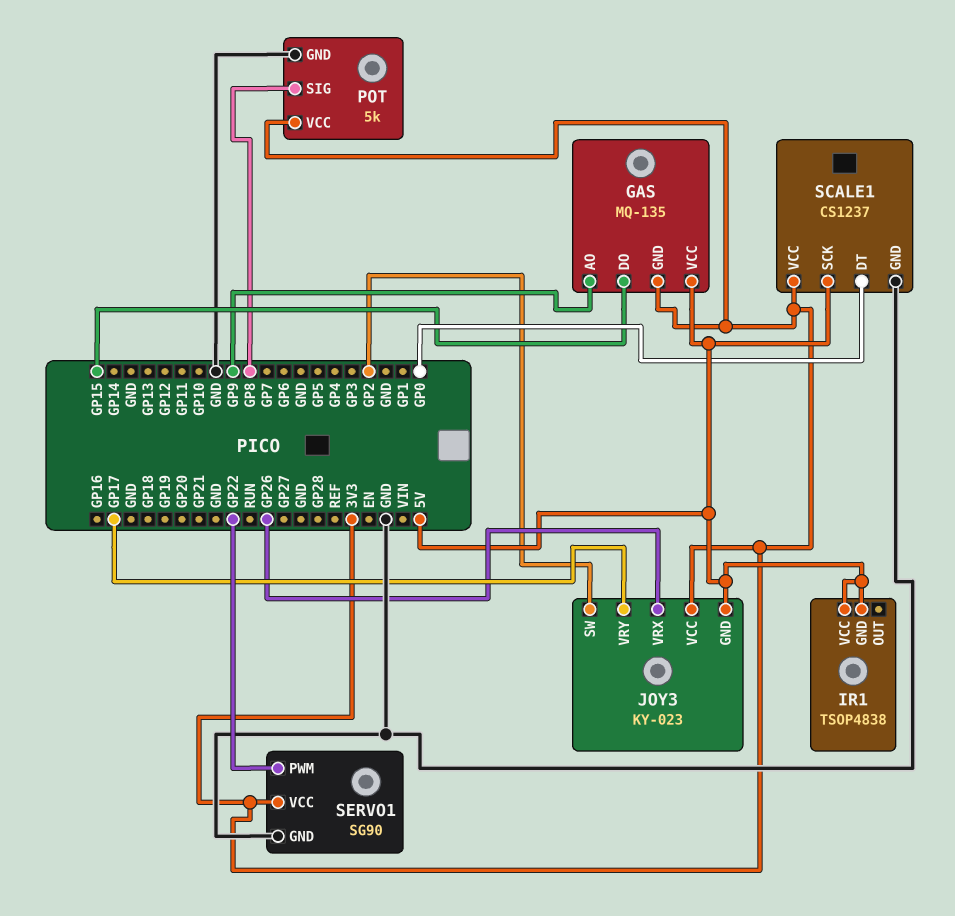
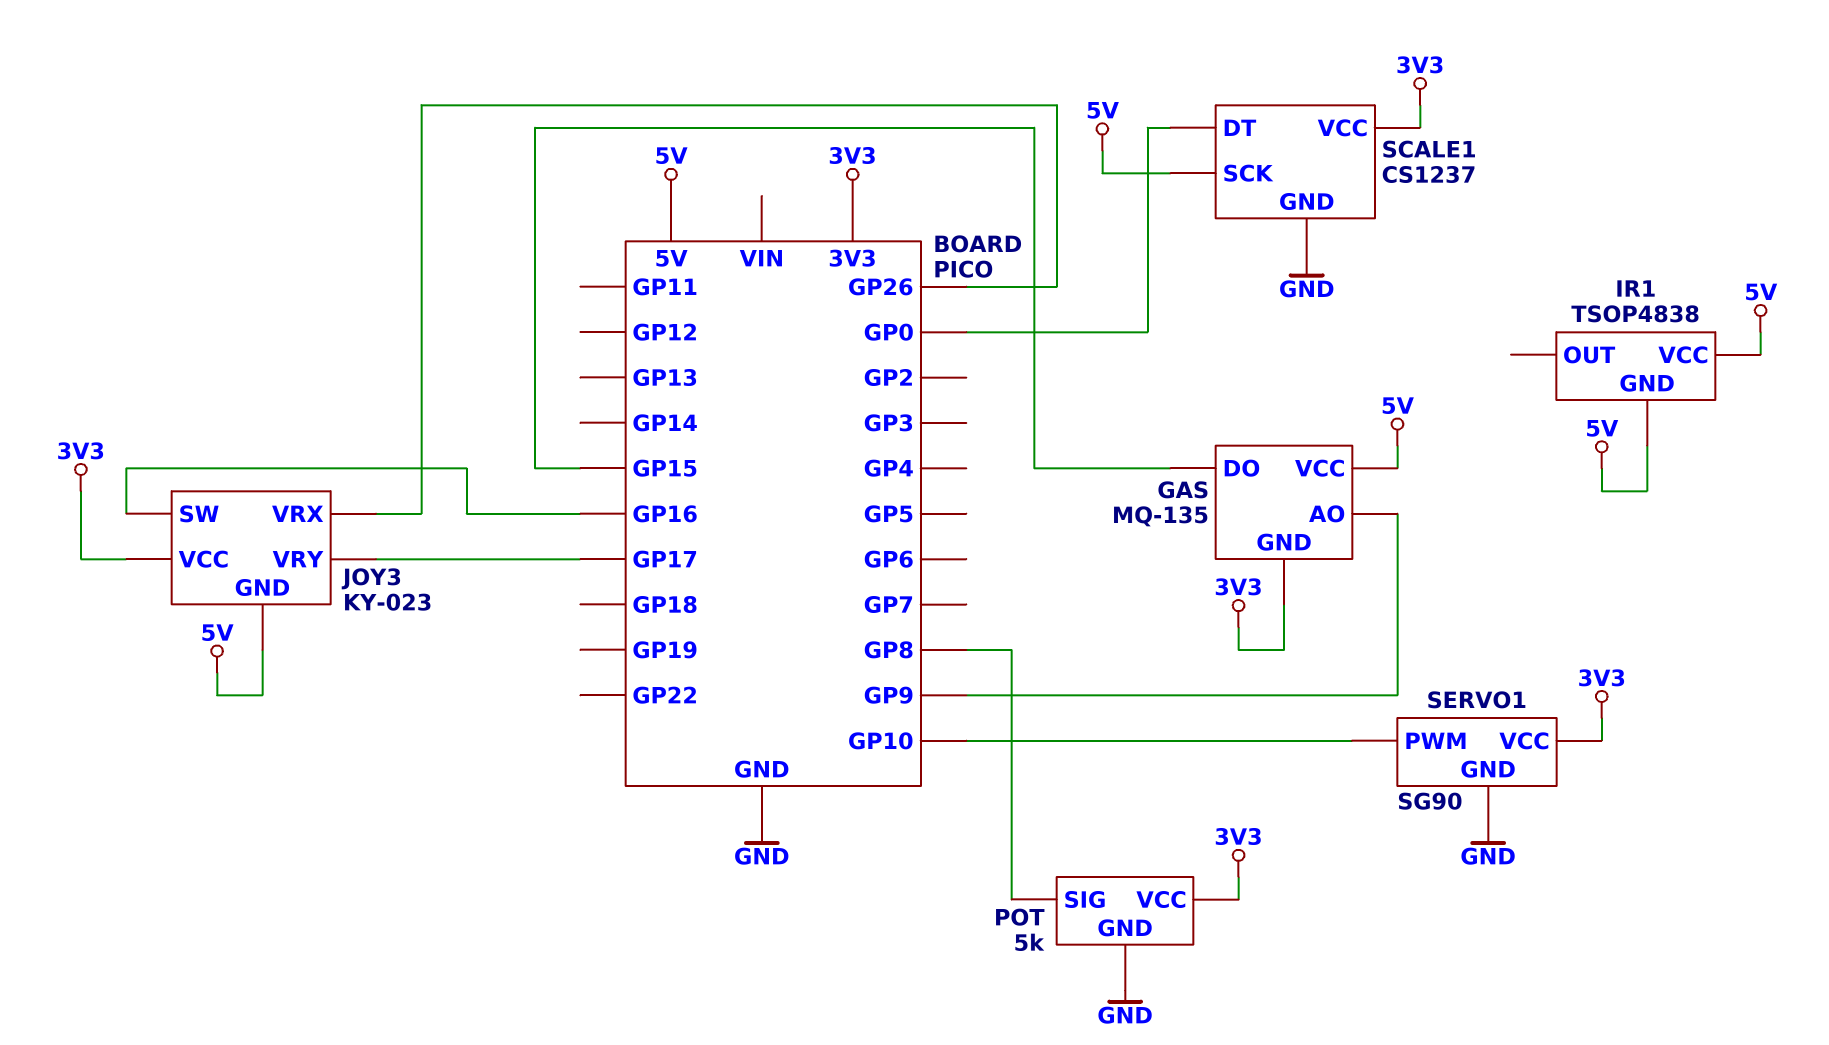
JOY3 pin SW: GP2 -> GP16
SERVO1 pin PWM: GP22 -> GP10

